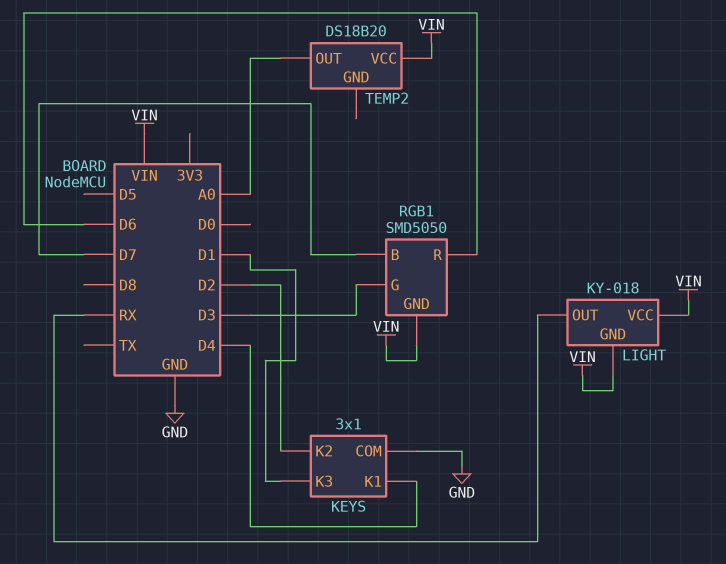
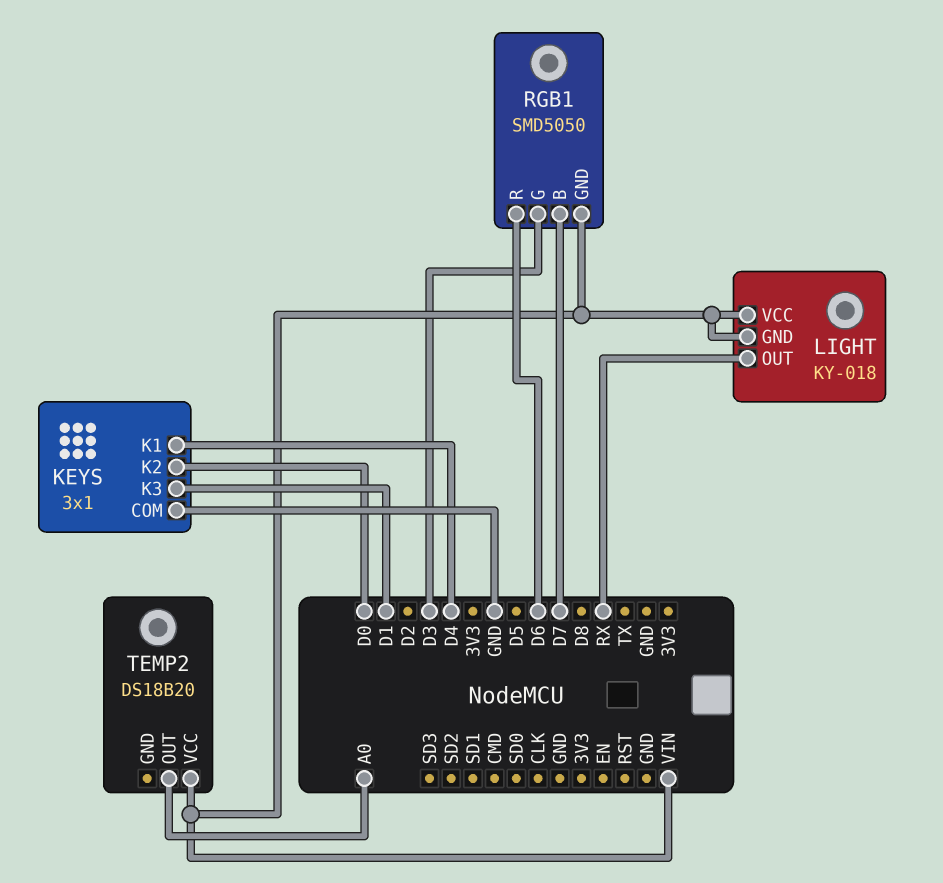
KEYS pin K2: D2 -> D0

